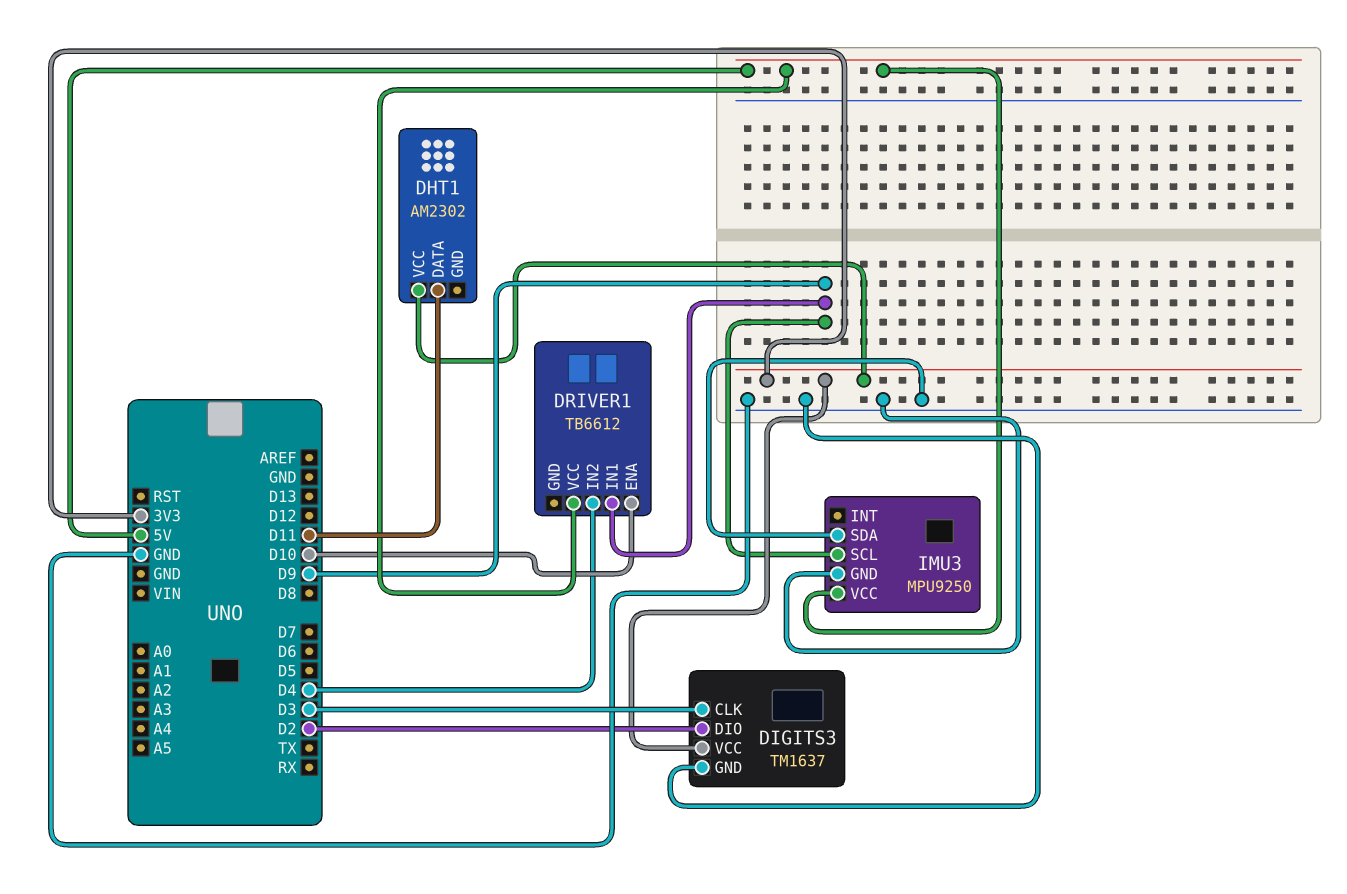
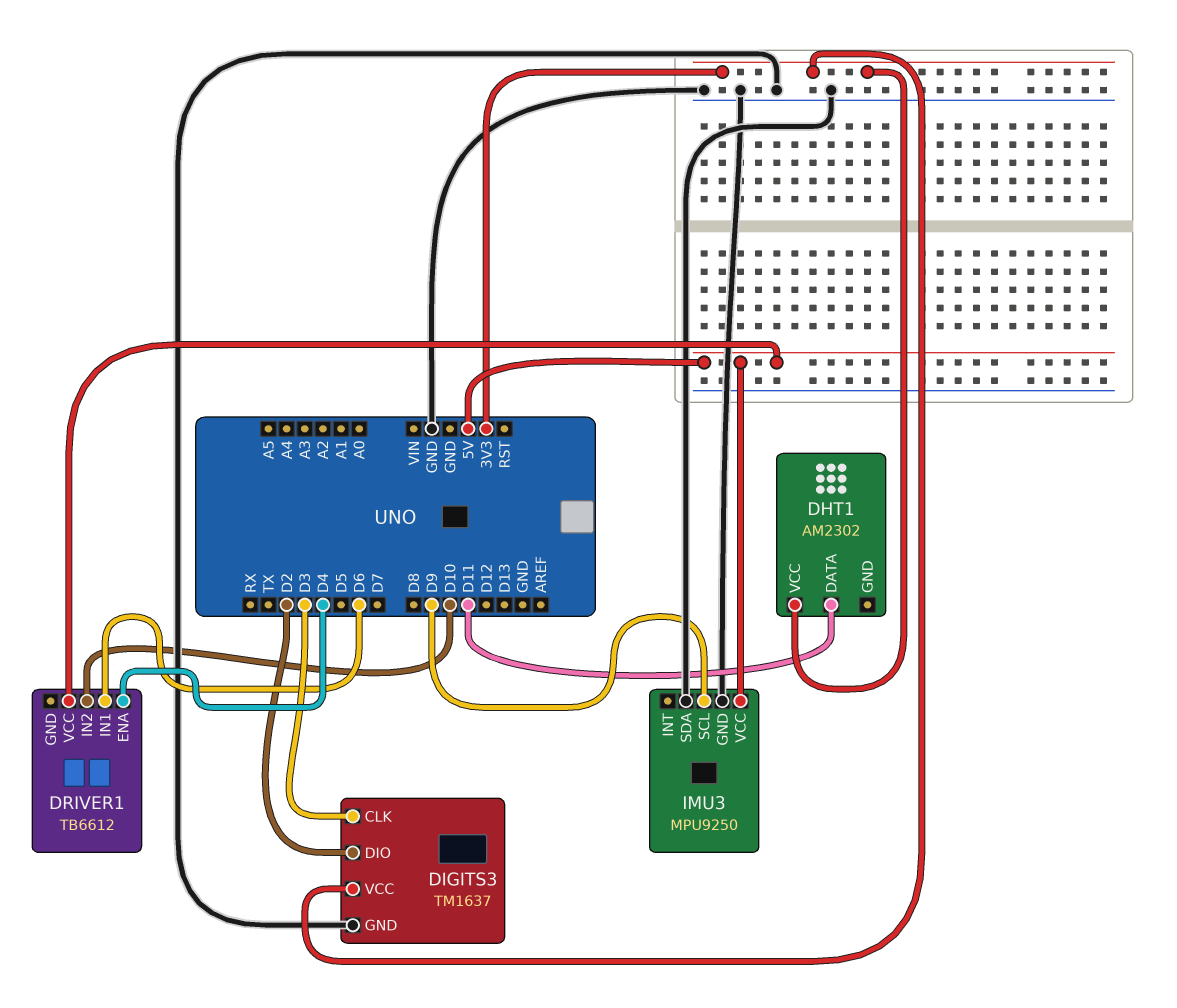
DRIVER1 pin ENA: D10 -> D4
DRIVER1 pin IN1: D9 -> D6
DRIVER1 pin IN2: D4 -> D10

